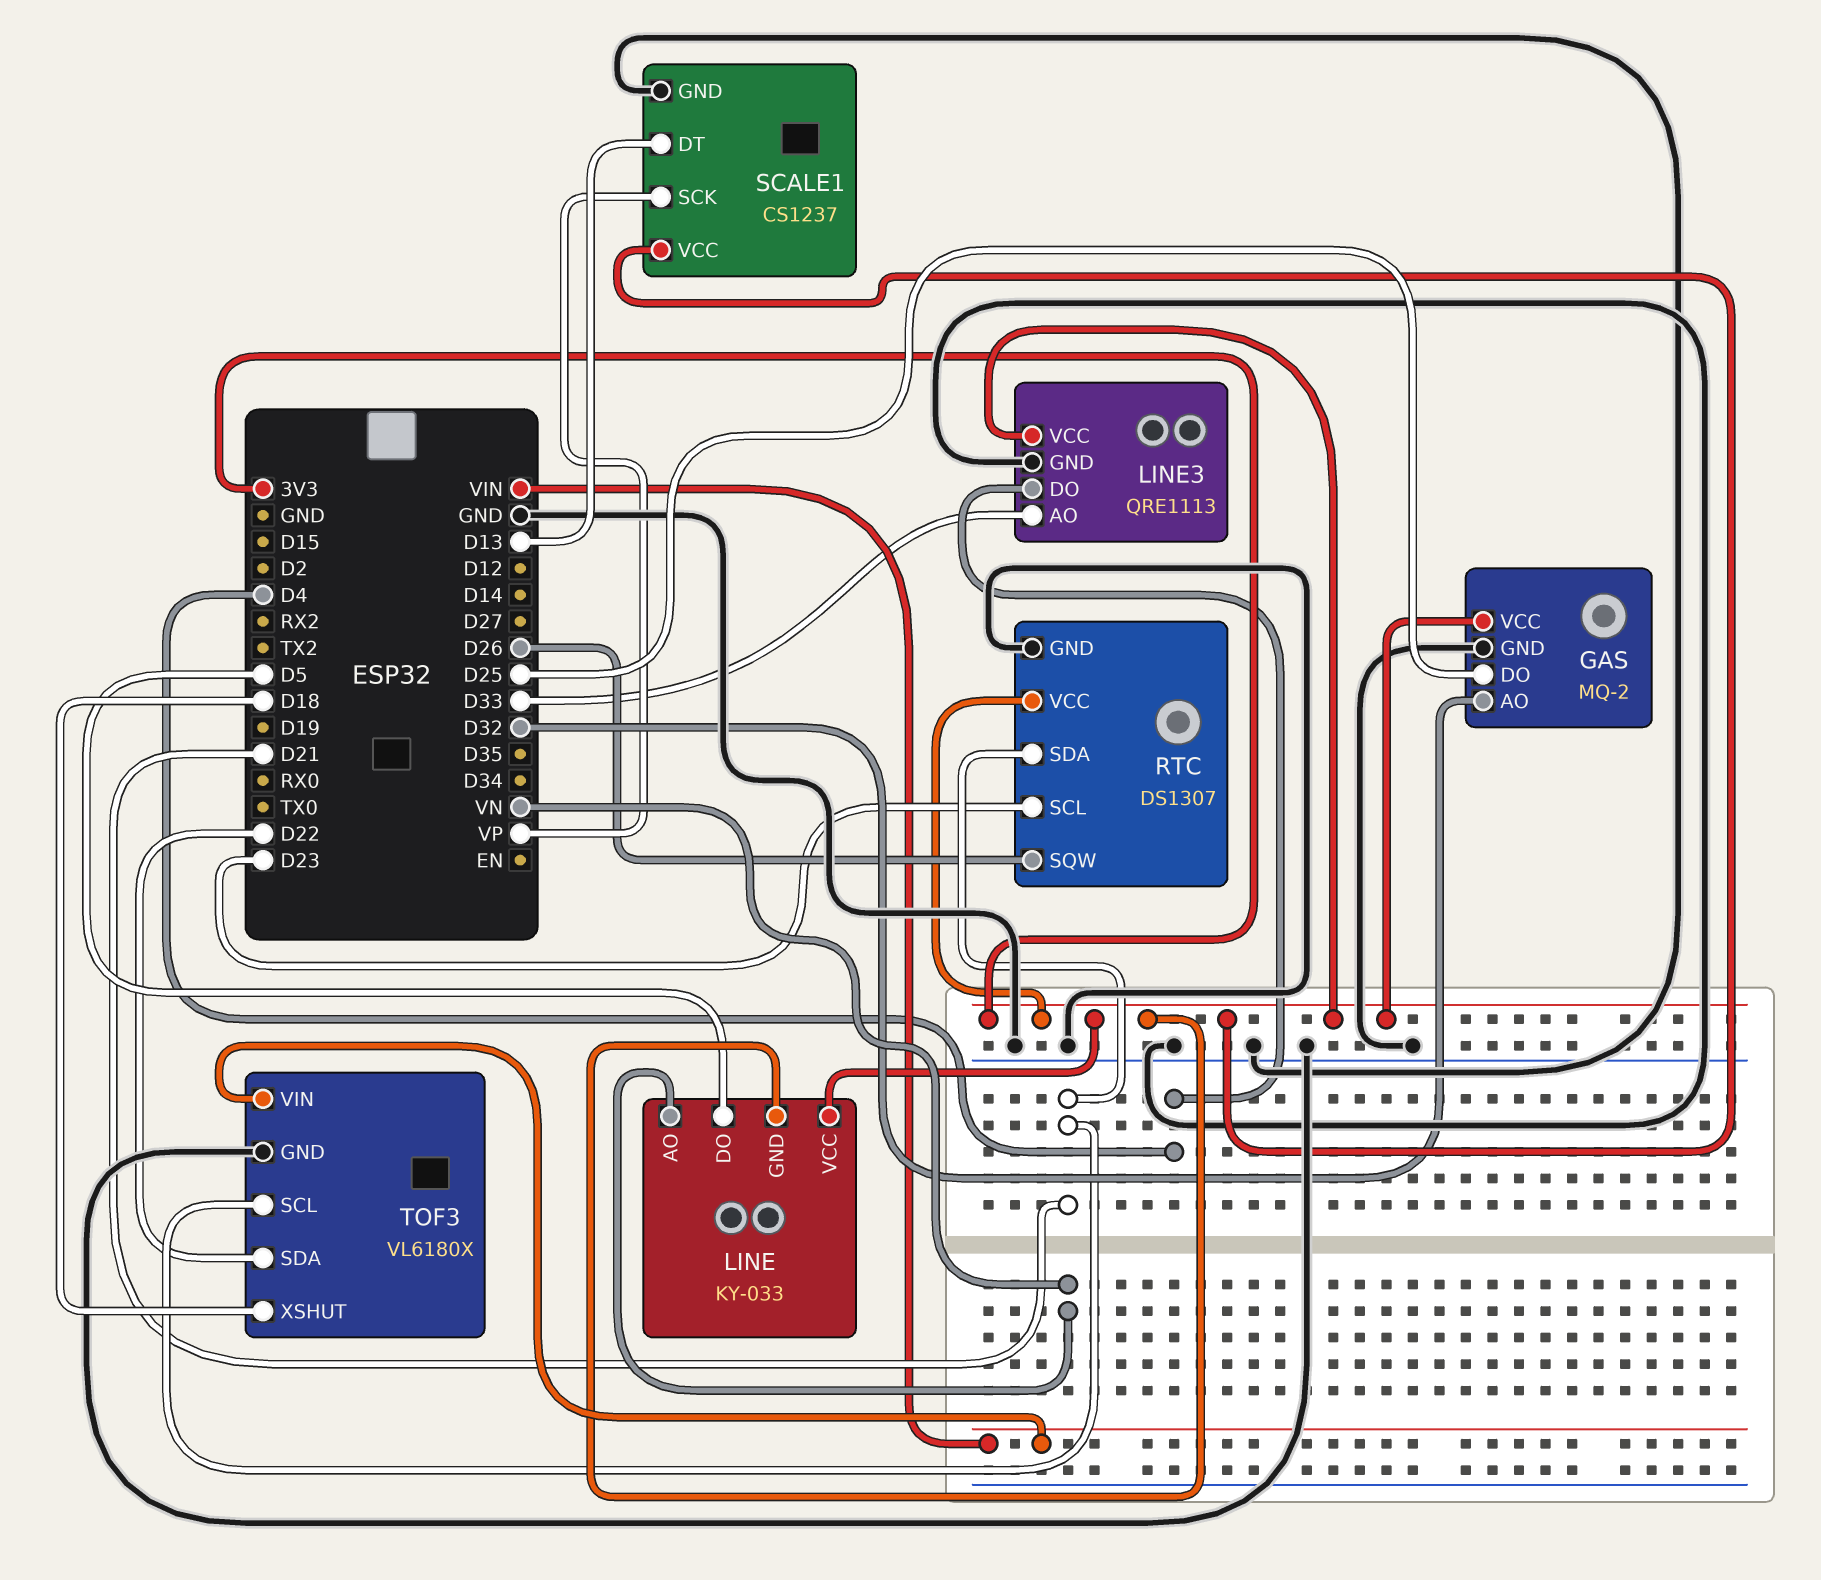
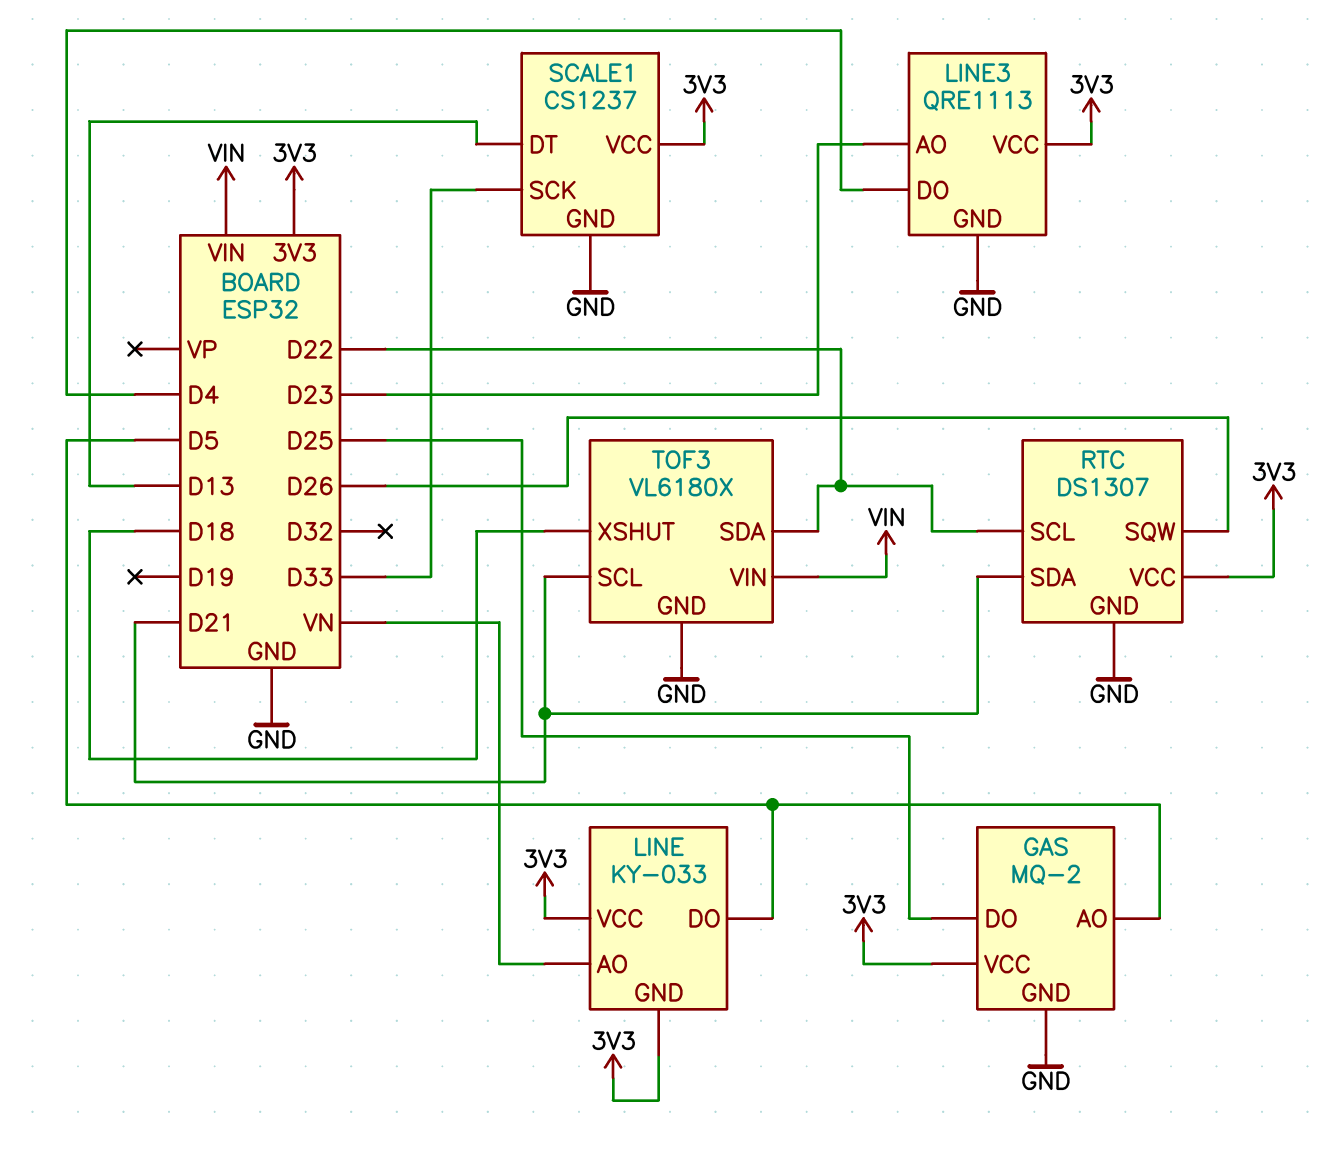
GAS pin AO: D32 -> D5
LINE3 pin AO: D33 -> D23
RTC pin SCL: D23 -> D22
SCALE1 pin SCK: VP -> D33

